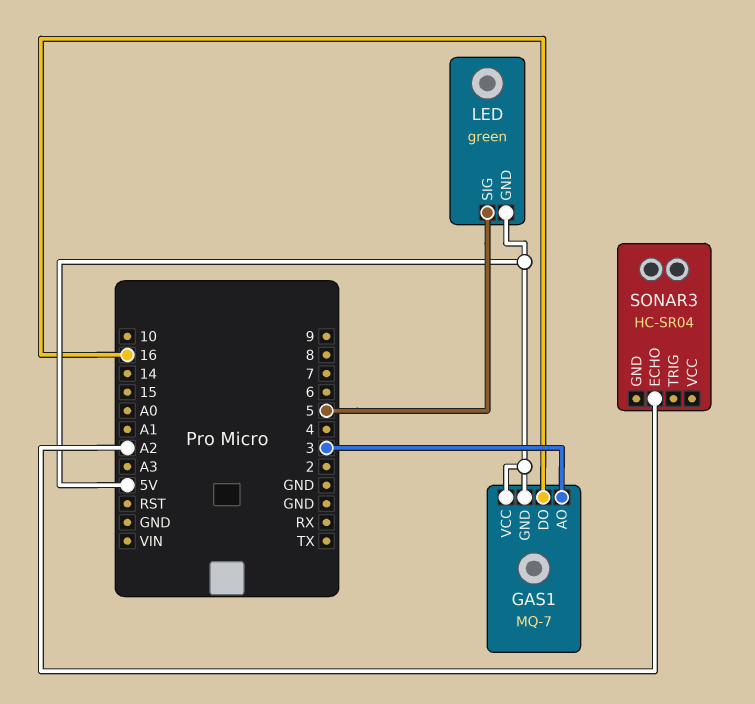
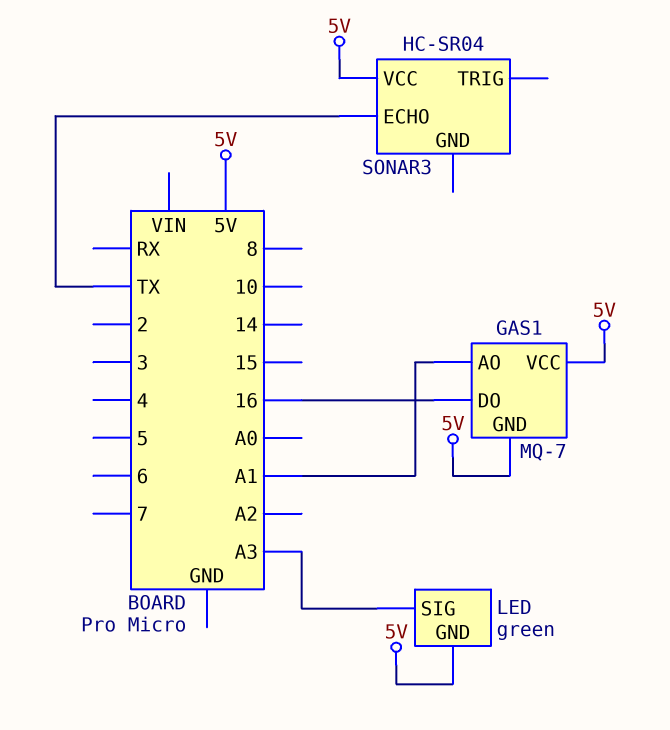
GAS1 pin AO: 3 -> A1
LED pin SIG: 5 -> A3
SONAR3 pin ECHO: A2 -> TX
SONAR3 pin VCC: none -> 5V

